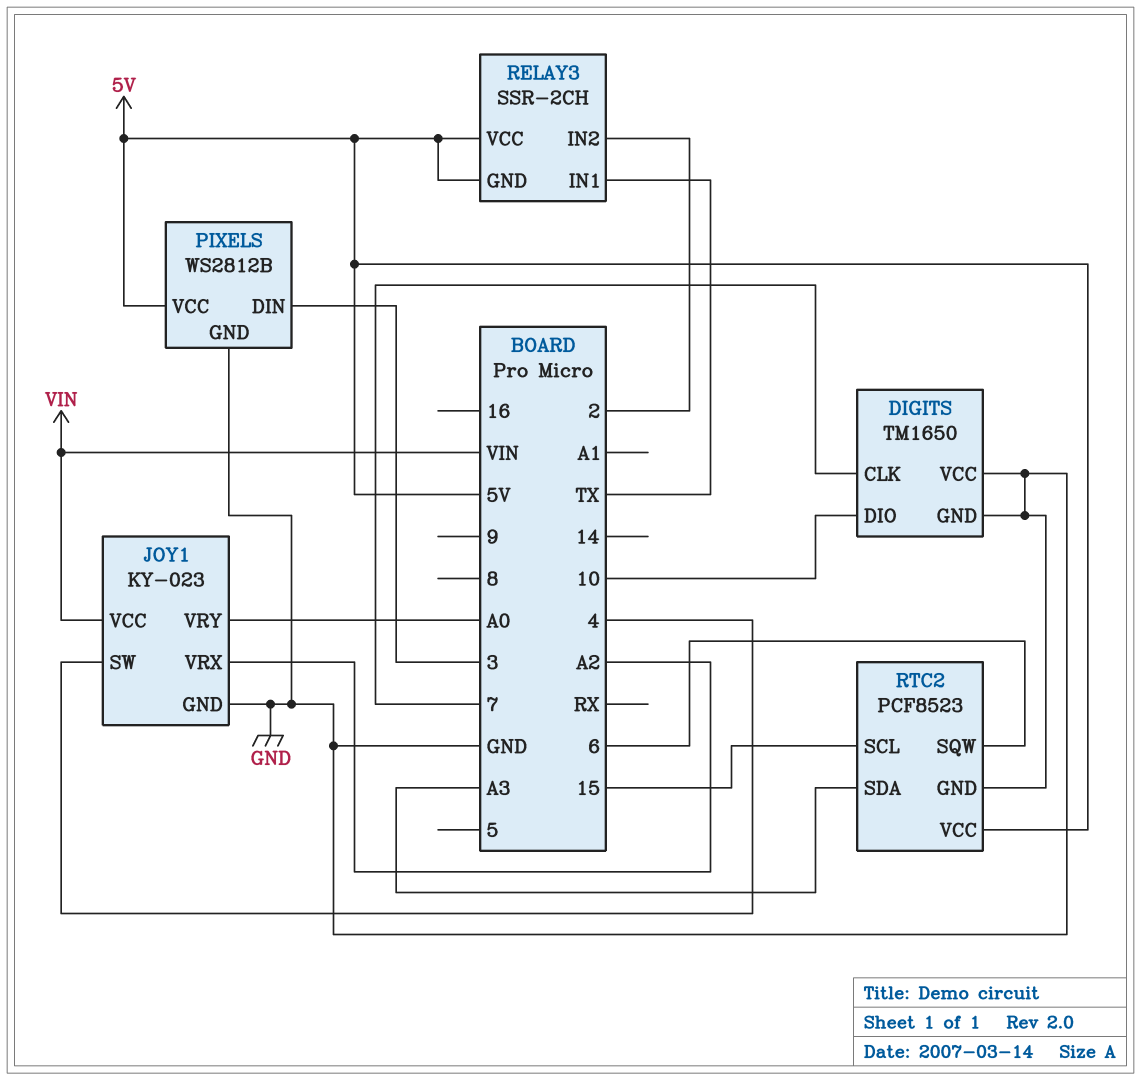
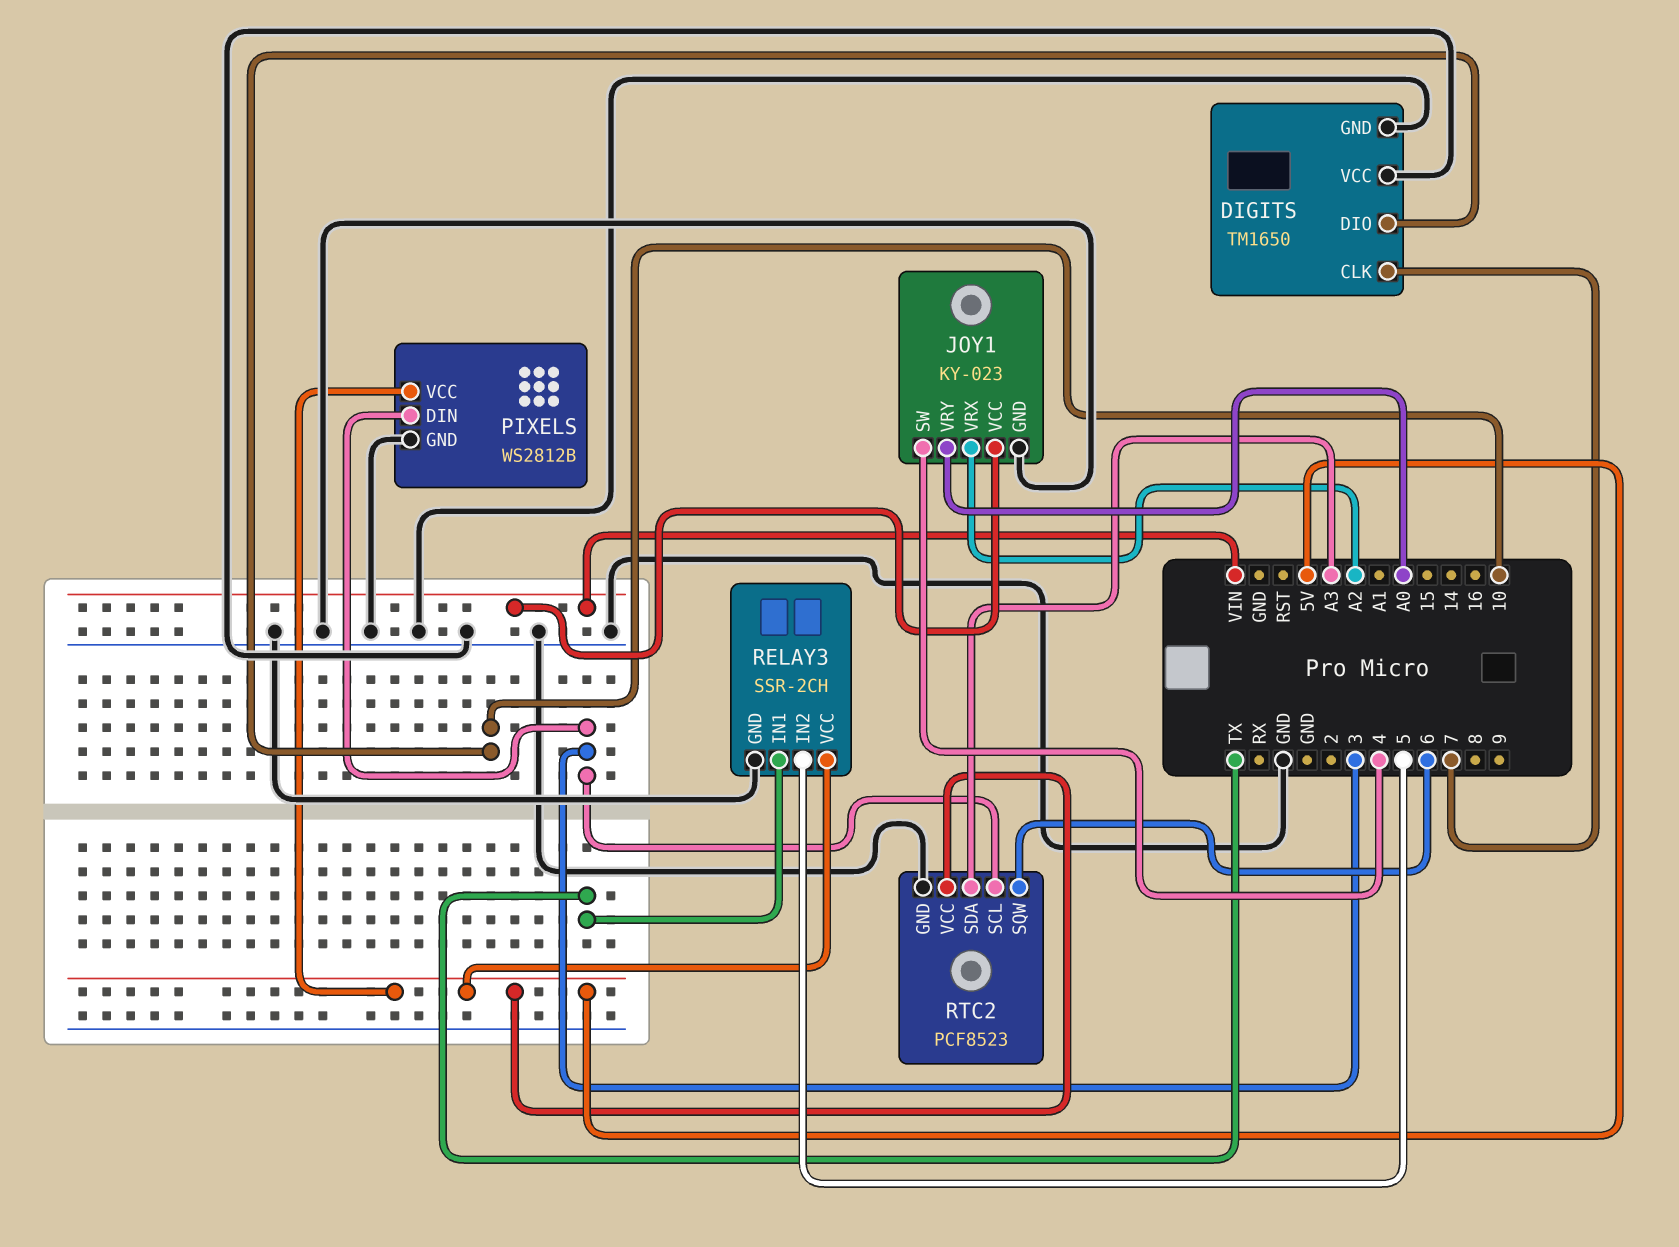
RELAY3 pin GND: 5V -> GND
RELAY3 pin IN2: 2 -> 5
RTC2 pin SCL: 15 -> 3

